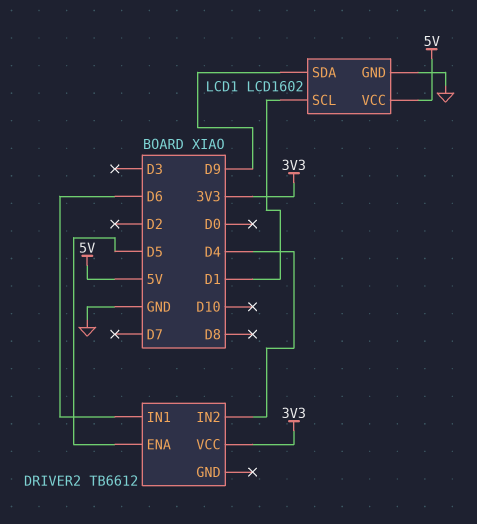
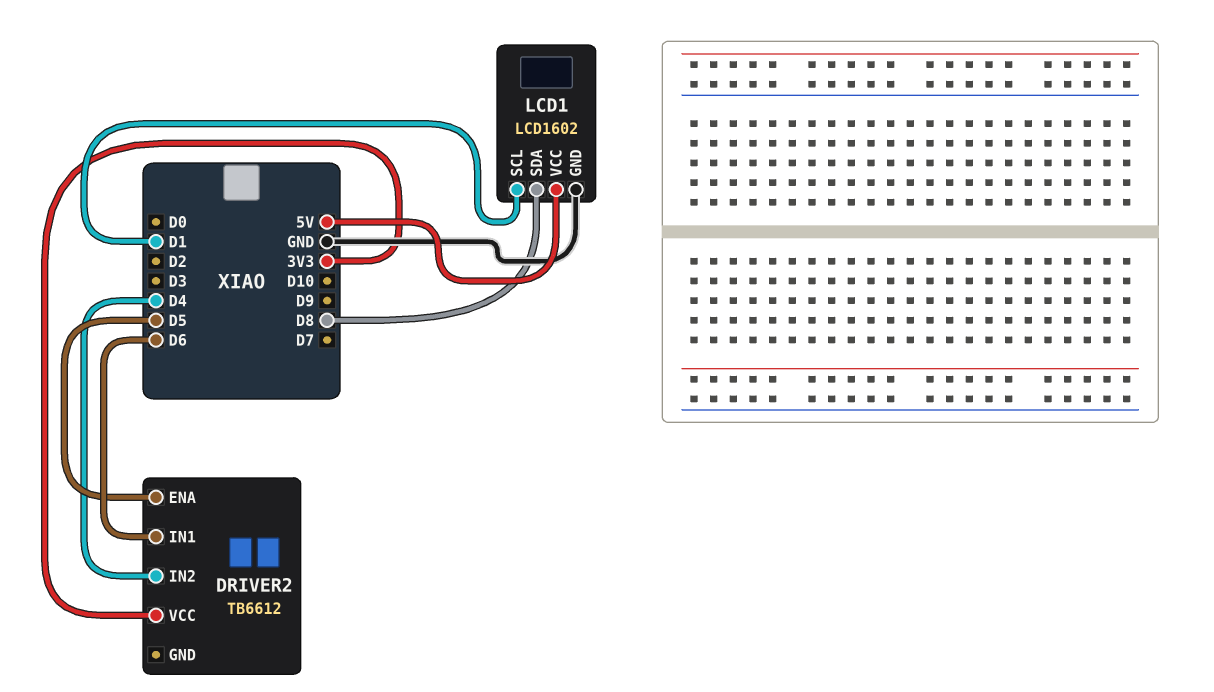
LCD1 pin SDA: D9 -> D8

